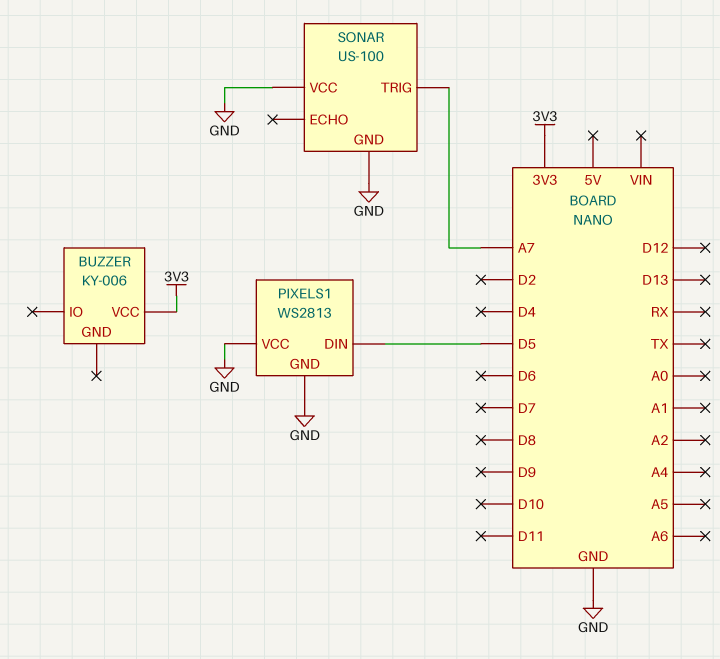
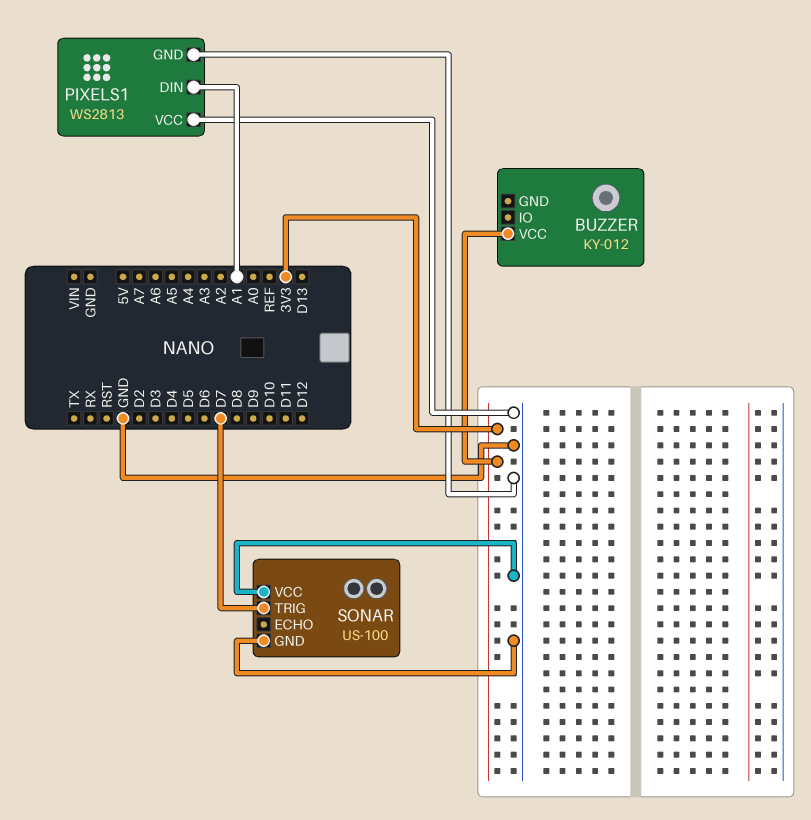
BUZZER: KY-006 -> KY-012
PIXELS1 pin DIN: D5 -> A1
SONAR pin TRIG: A7 -> D7

